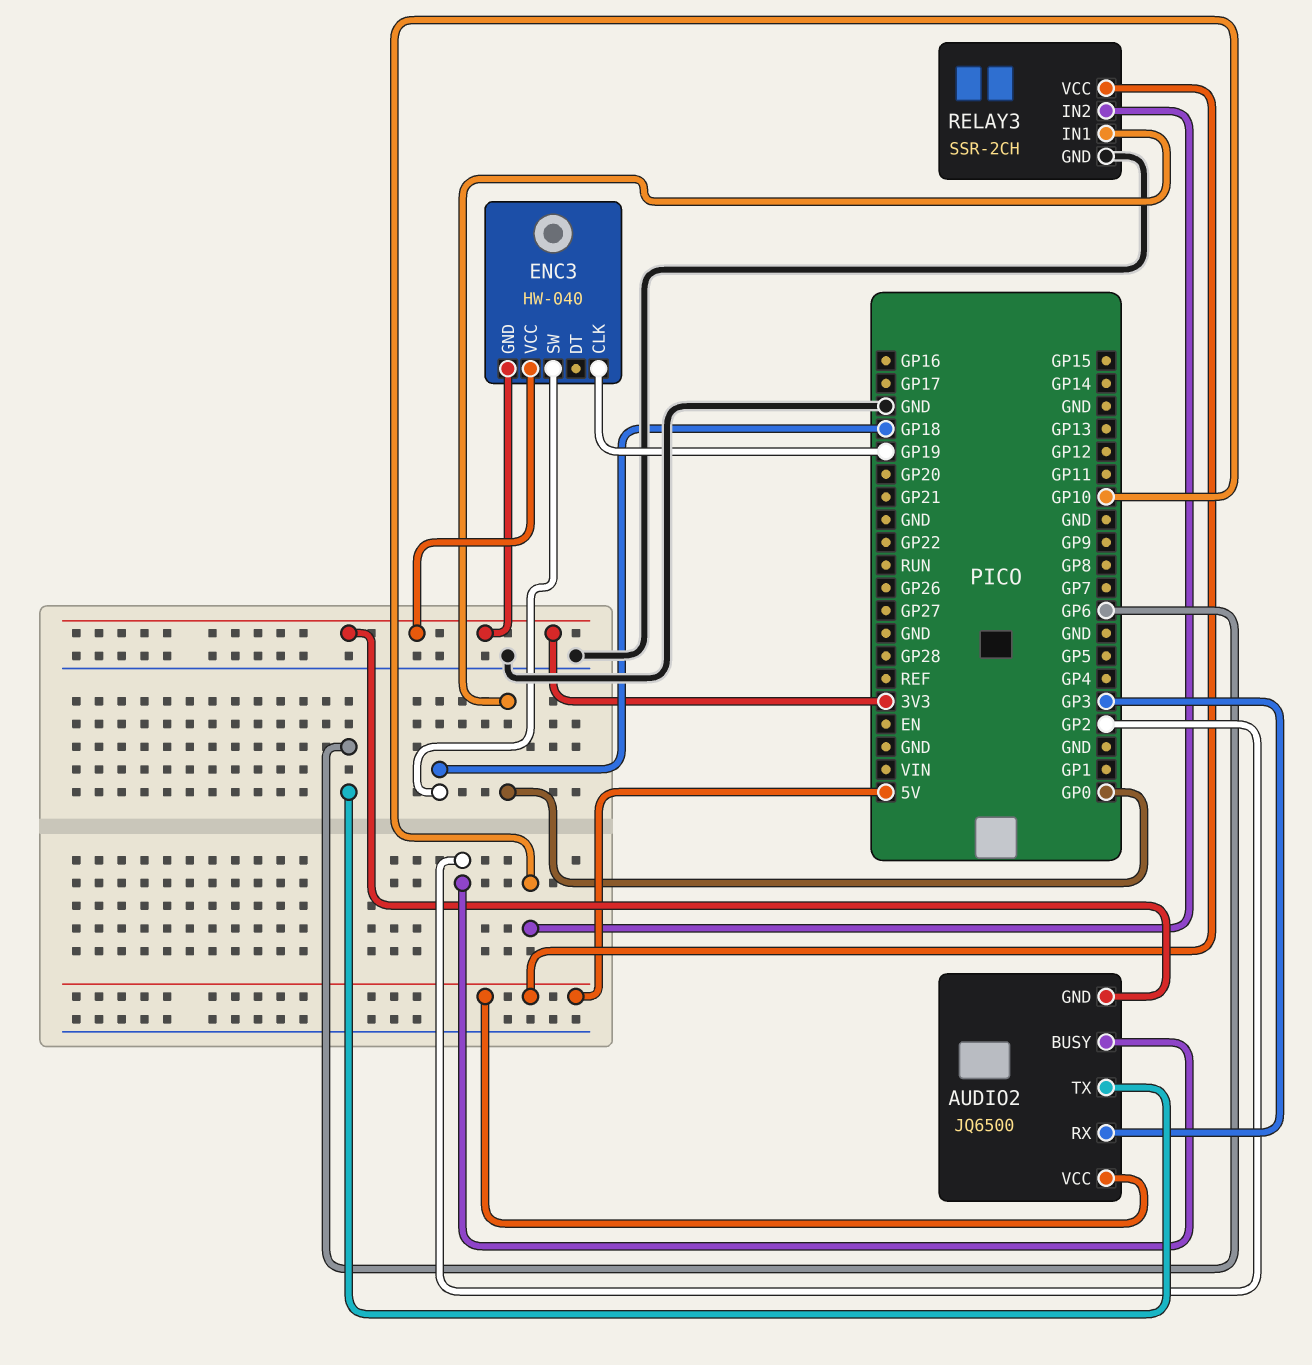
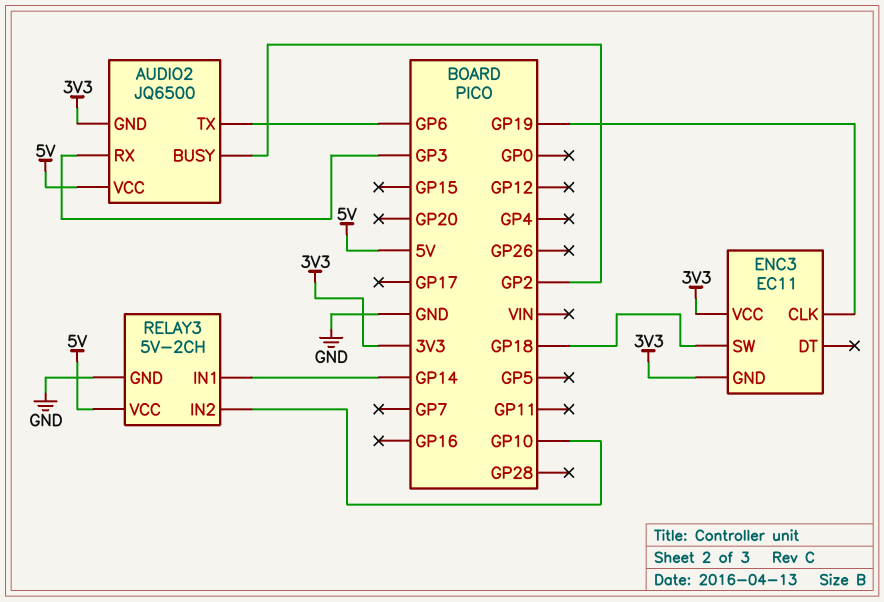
ENC3: HW-040 -> EC11
RELAY3: SSR-2CH -> 5V-2CH
RELAY3 pin IN1: GP0 -> GP14

